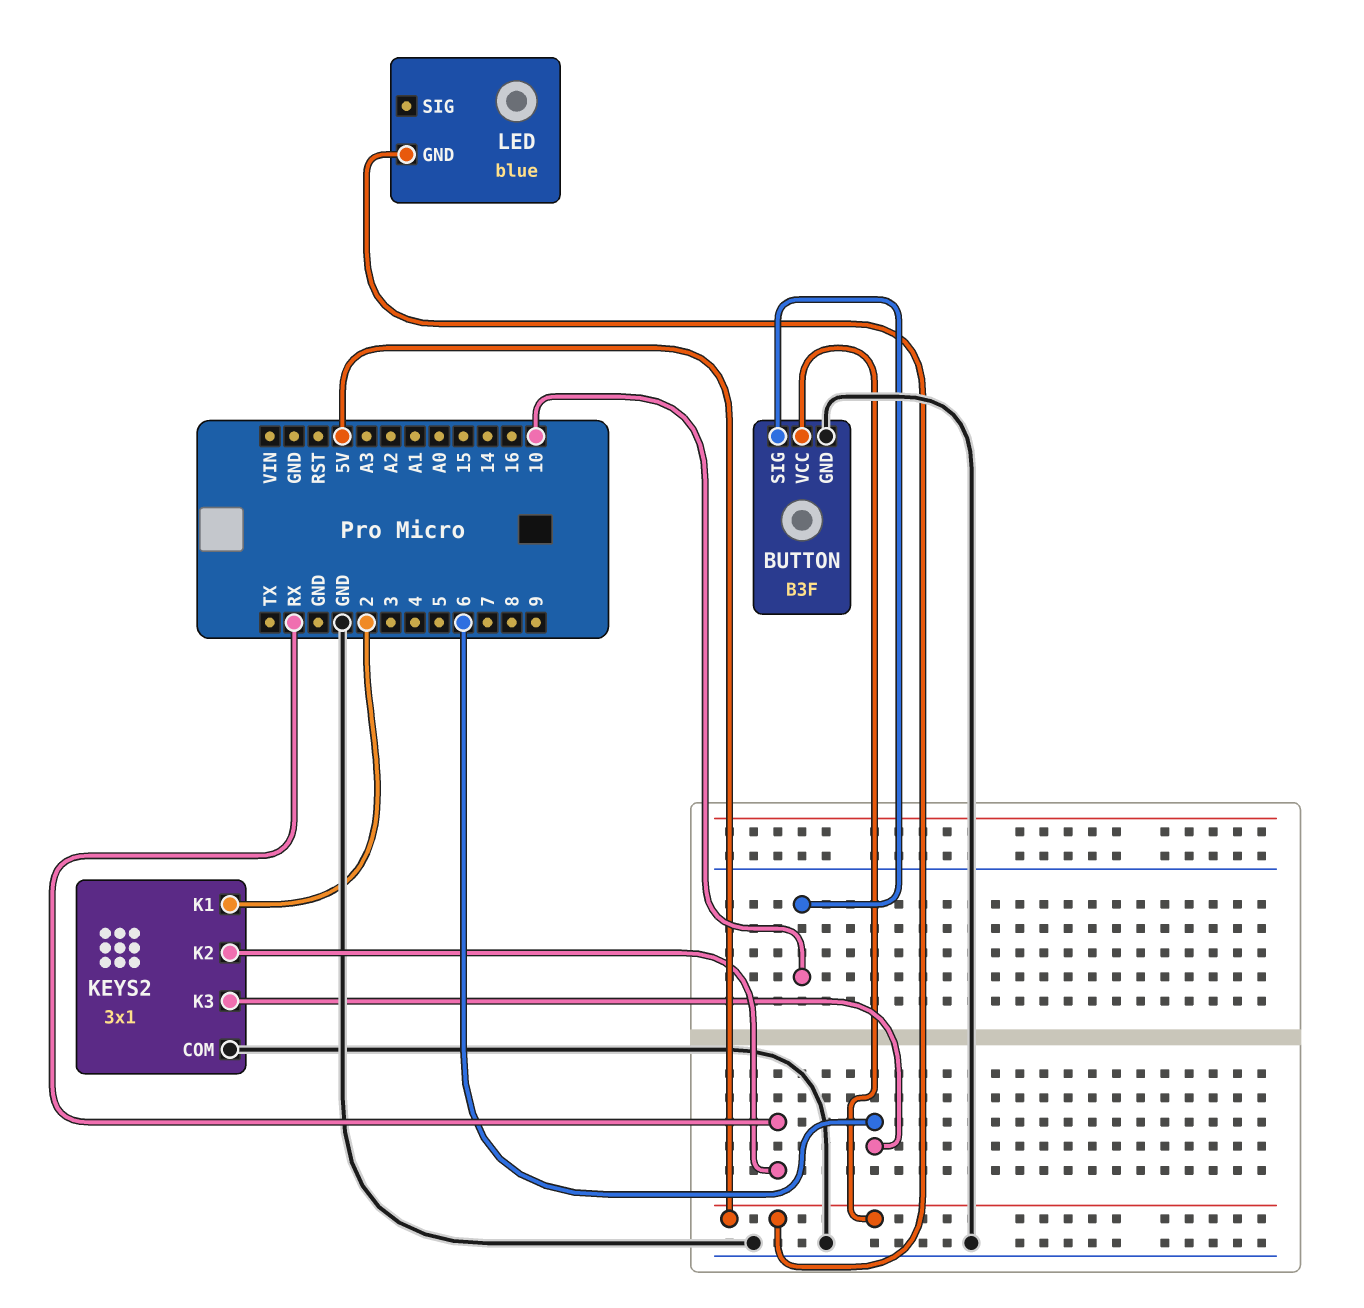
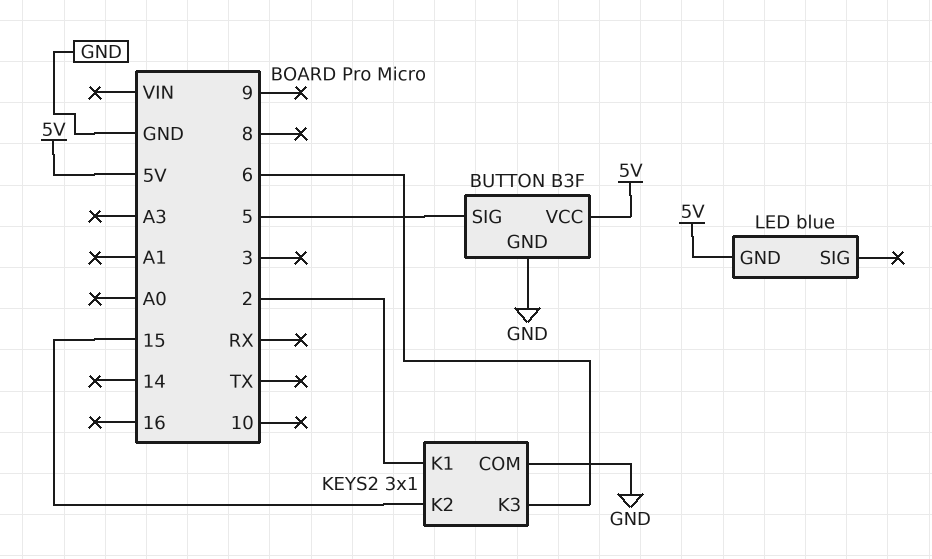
BUTTON pin SIG: 10 -> 5
KEYS2 pin K2: RX -> 15

